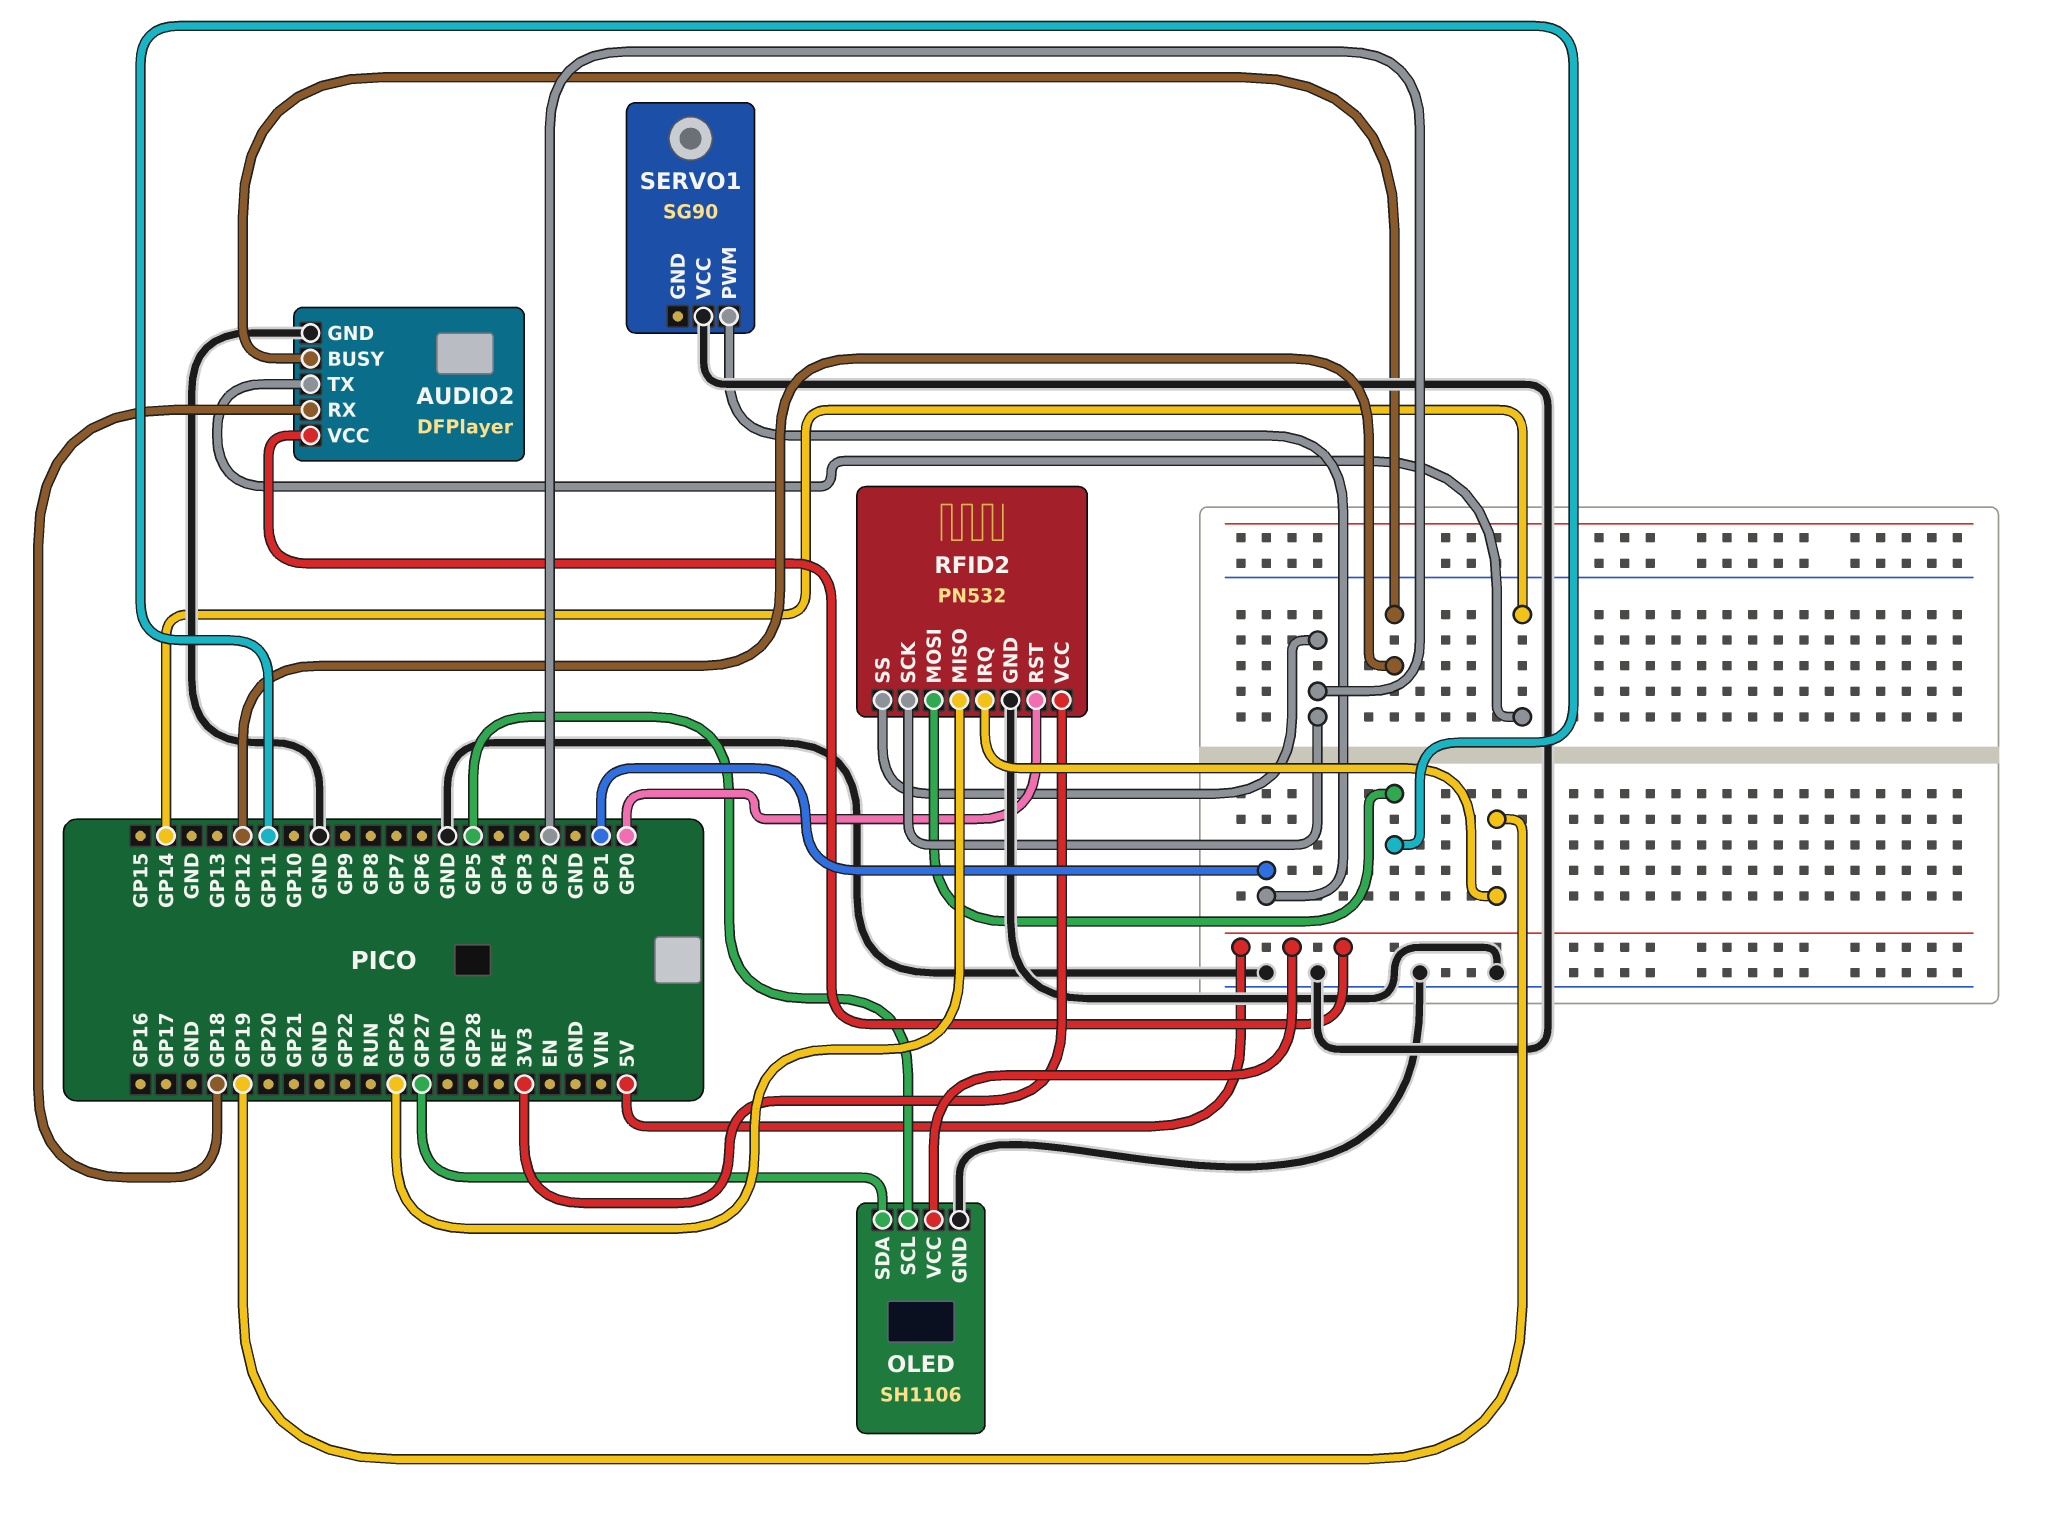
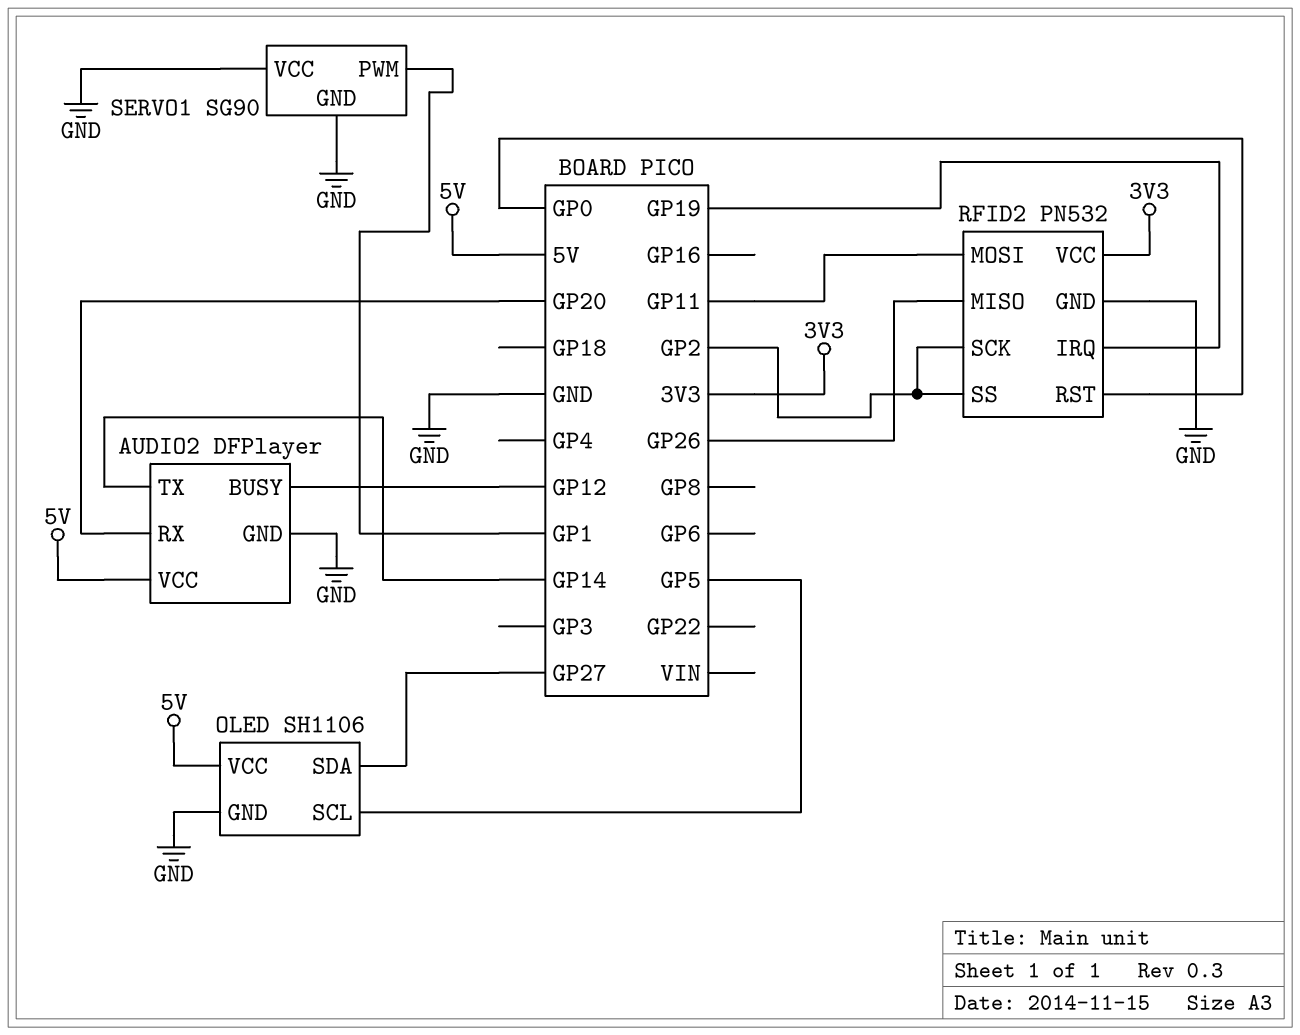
AUDIO2 pin RX: GP18 -> GP20
SERVO1 pin GND: none -> GND

